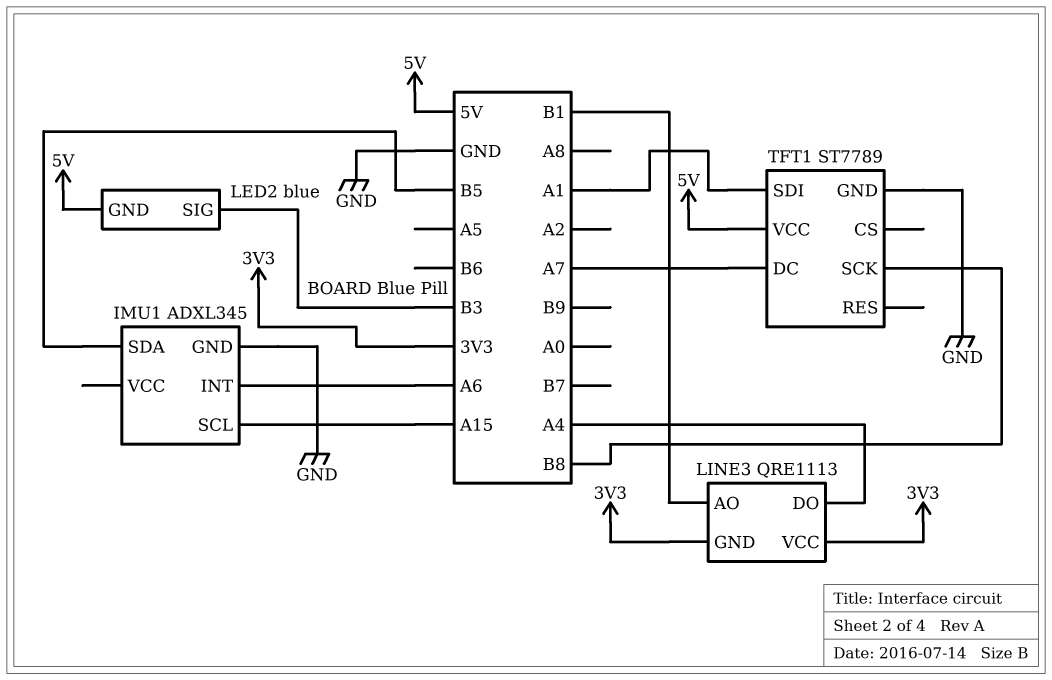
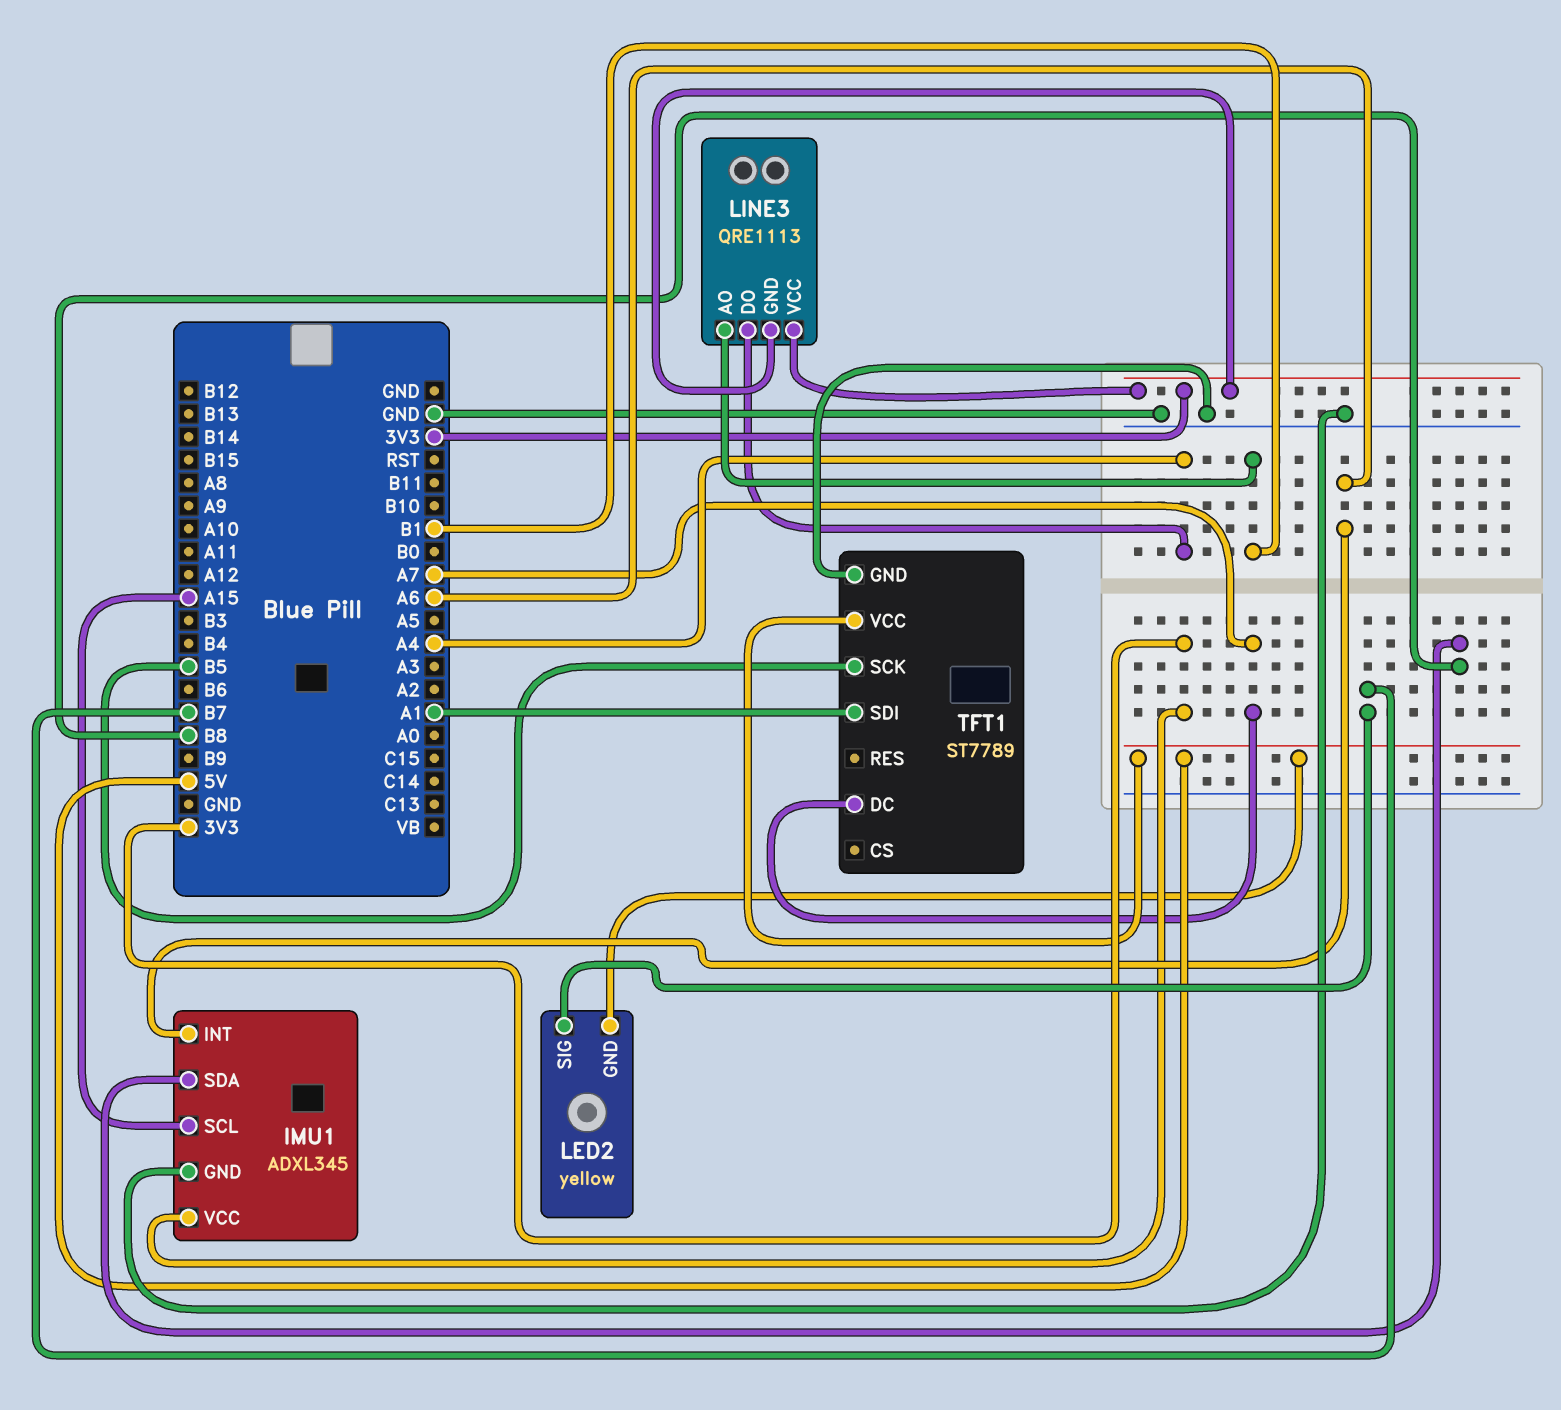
IMU1 pin SDA: B5 -> B8
IMU1 pin VCC: none -> 3V3
LED2: blue -> yellow
LED2 pin SIG: B3 -> B7
TFT1 pin SCK: B8 -> B5

